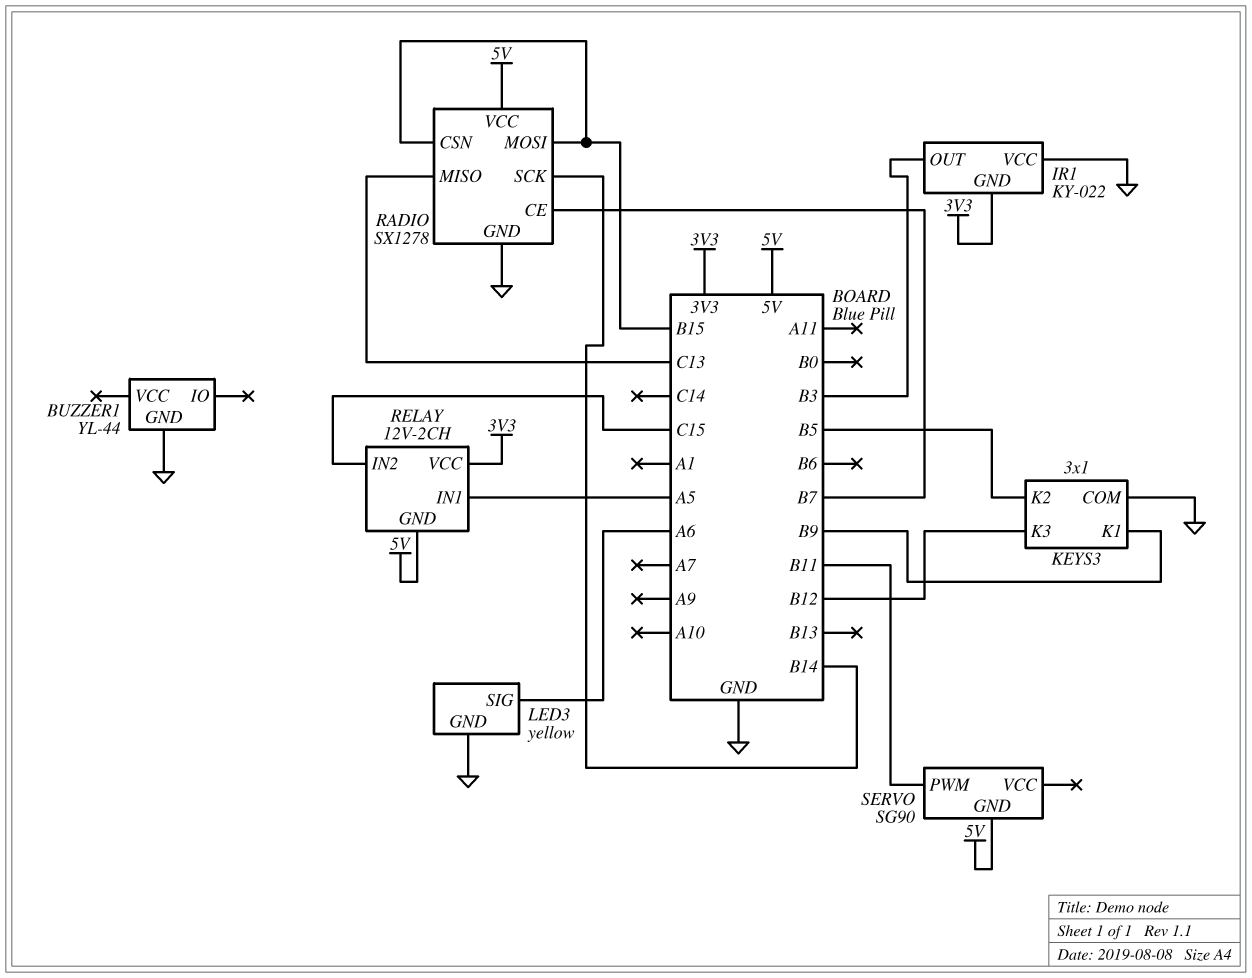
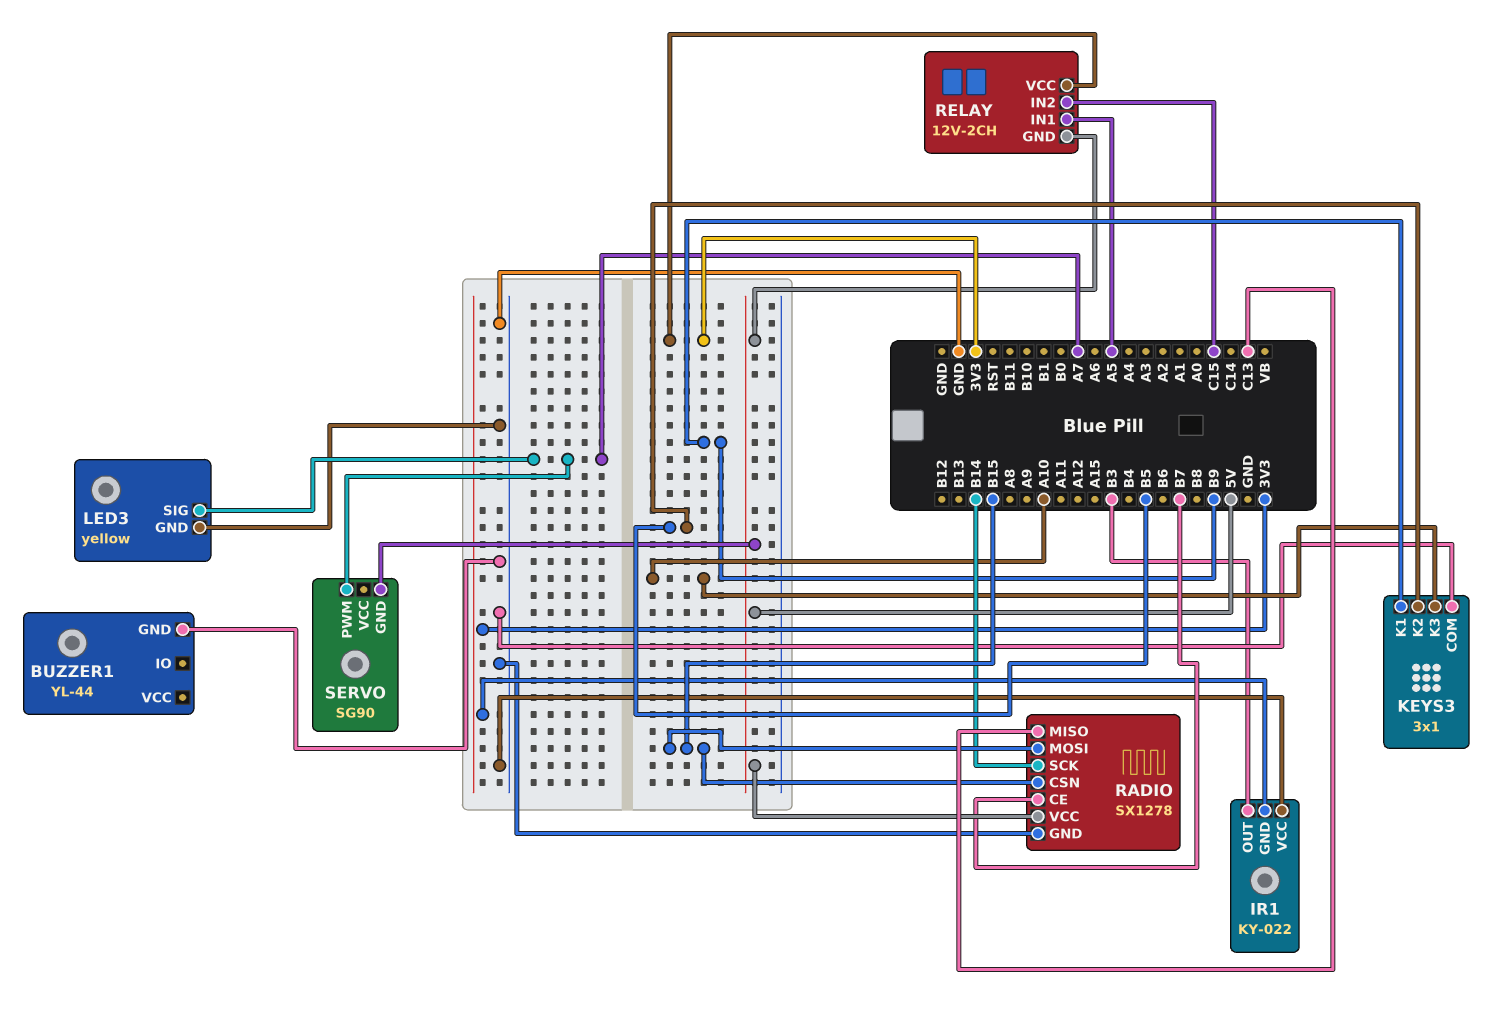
KEYS3 pin K3: B12 -> A10
LED3 pin SIG: A6 -> A7
SERVO pin PWM: B11 -> A7

